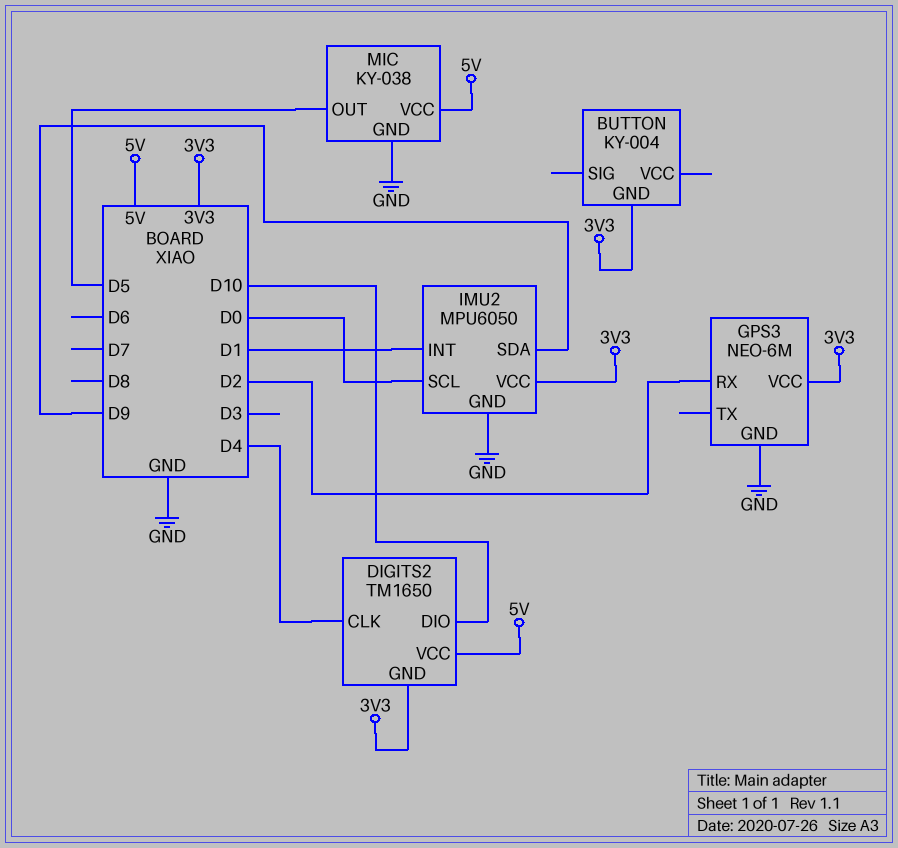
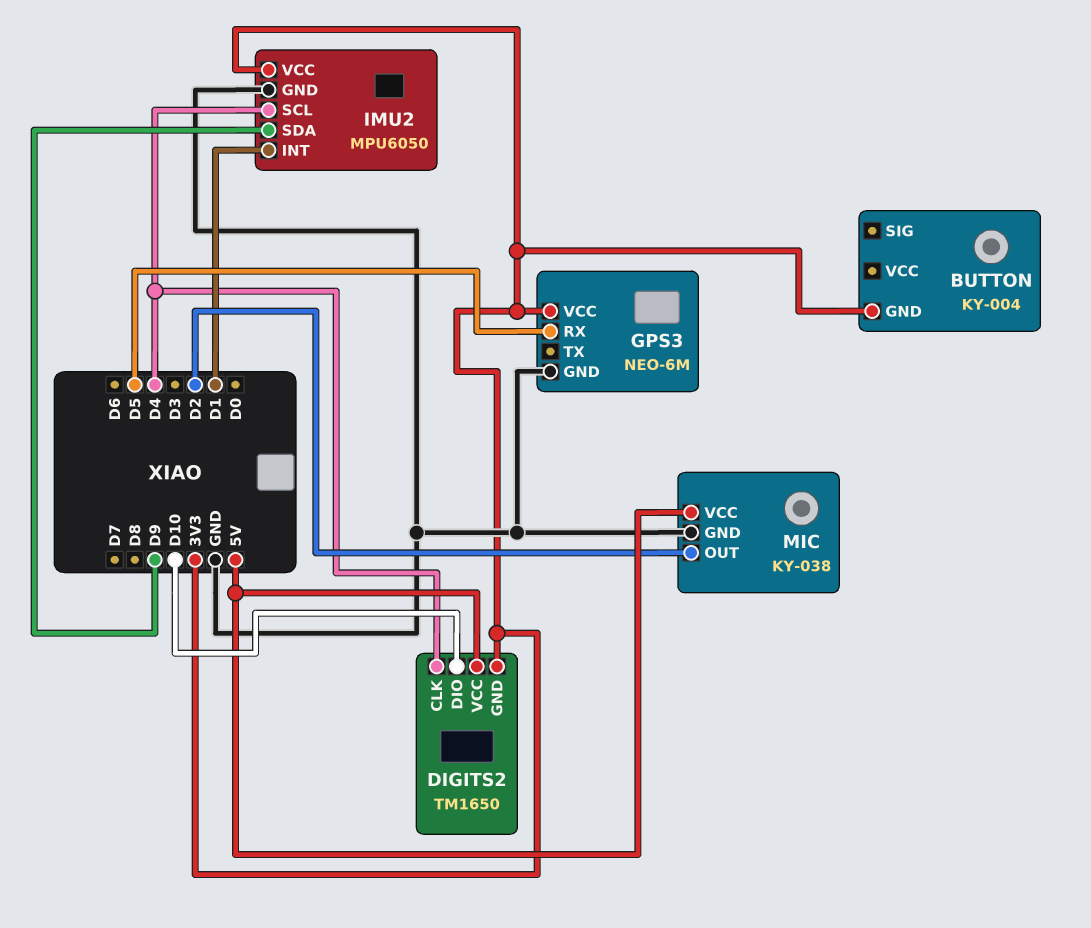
GPS3 pin RX: D2 -> D5
IMU2 pin SCL: D0 -> D4
MIC pin OUT: D5 -> D2

